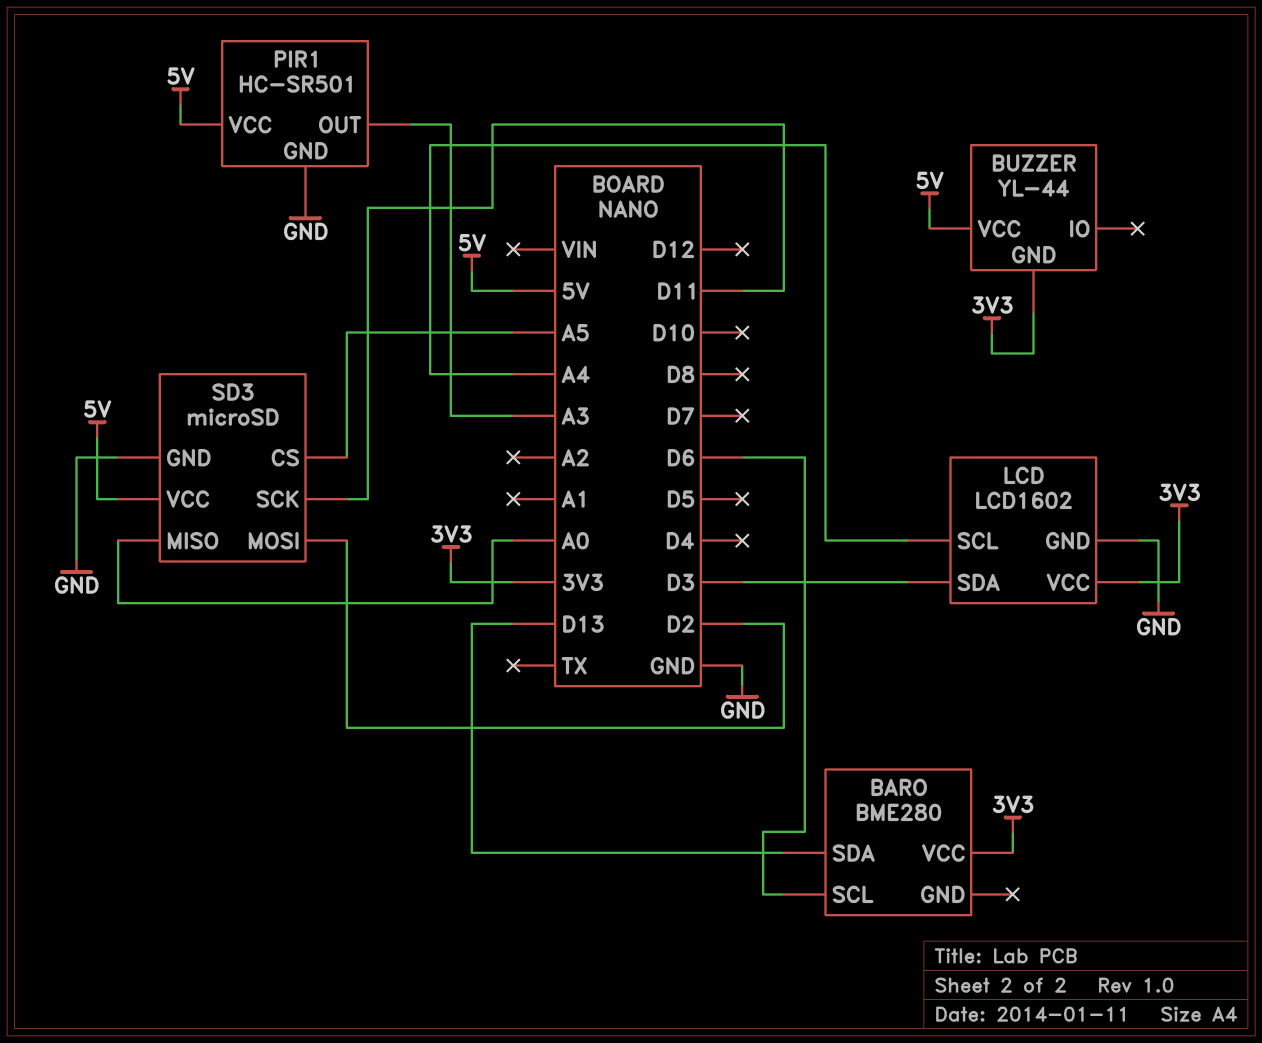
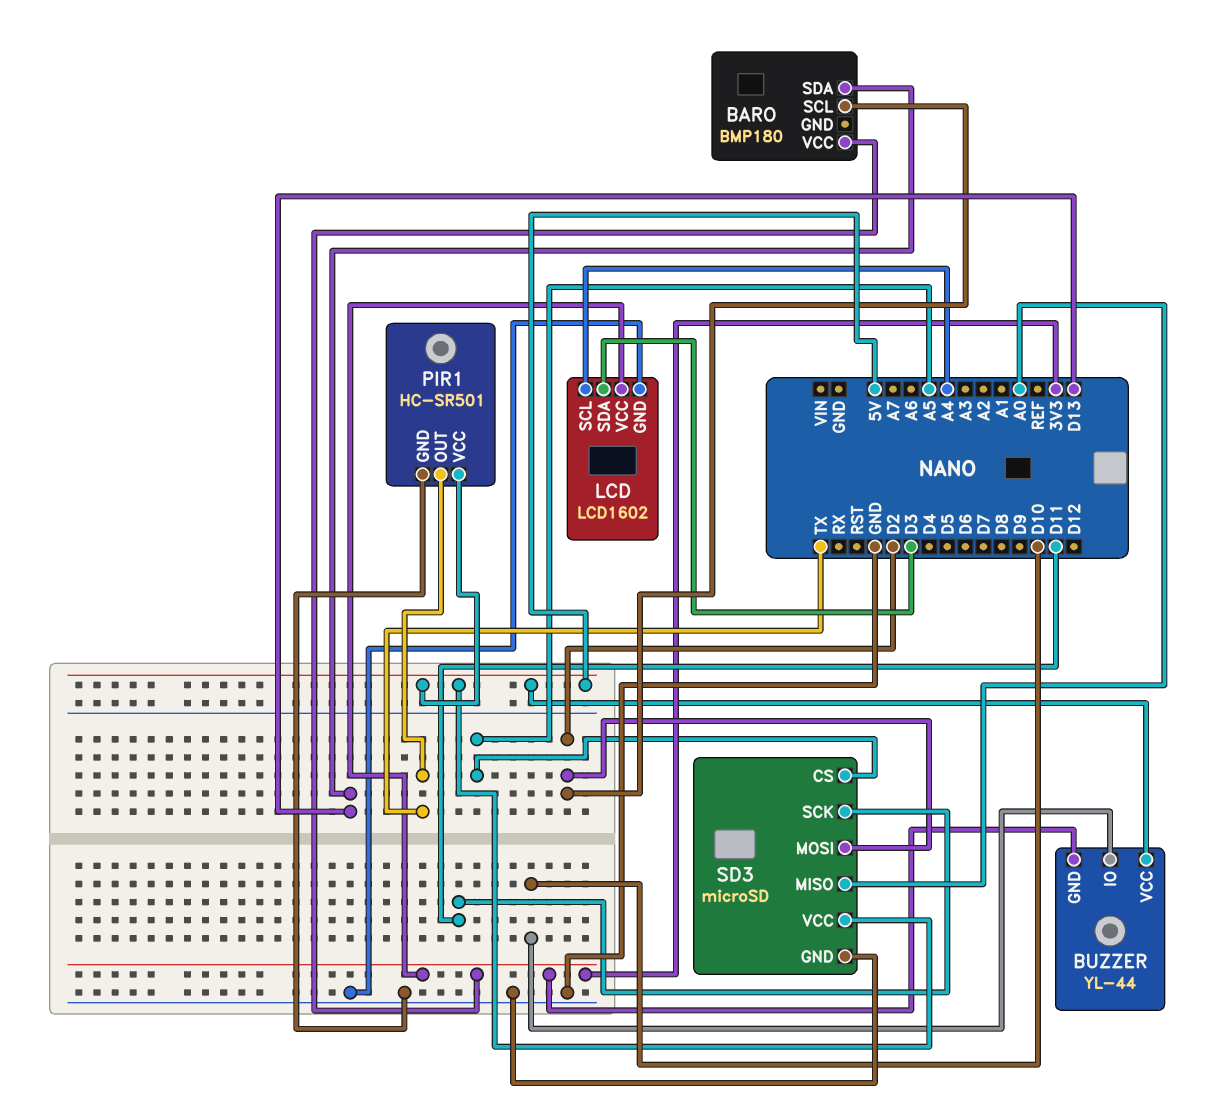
BARO: BME280 -> BMP180
BARO pin SCL: D6 -> D2
BUZZER pin IO: none -> D10
PIR1 pin OUT: A3 -> TX

